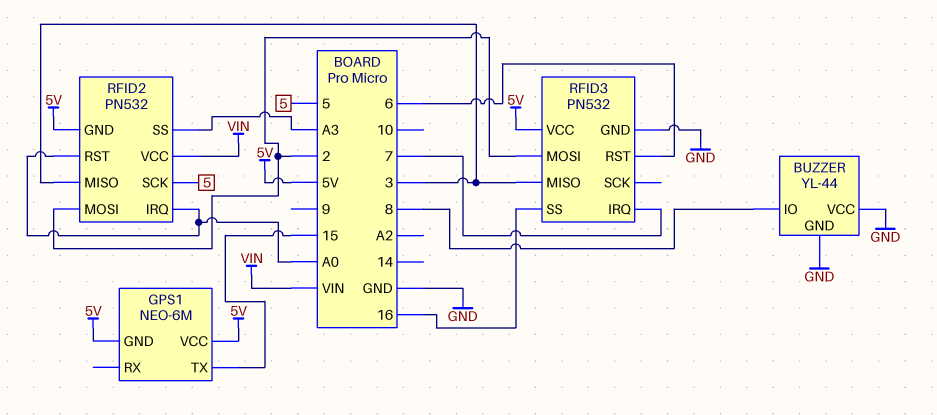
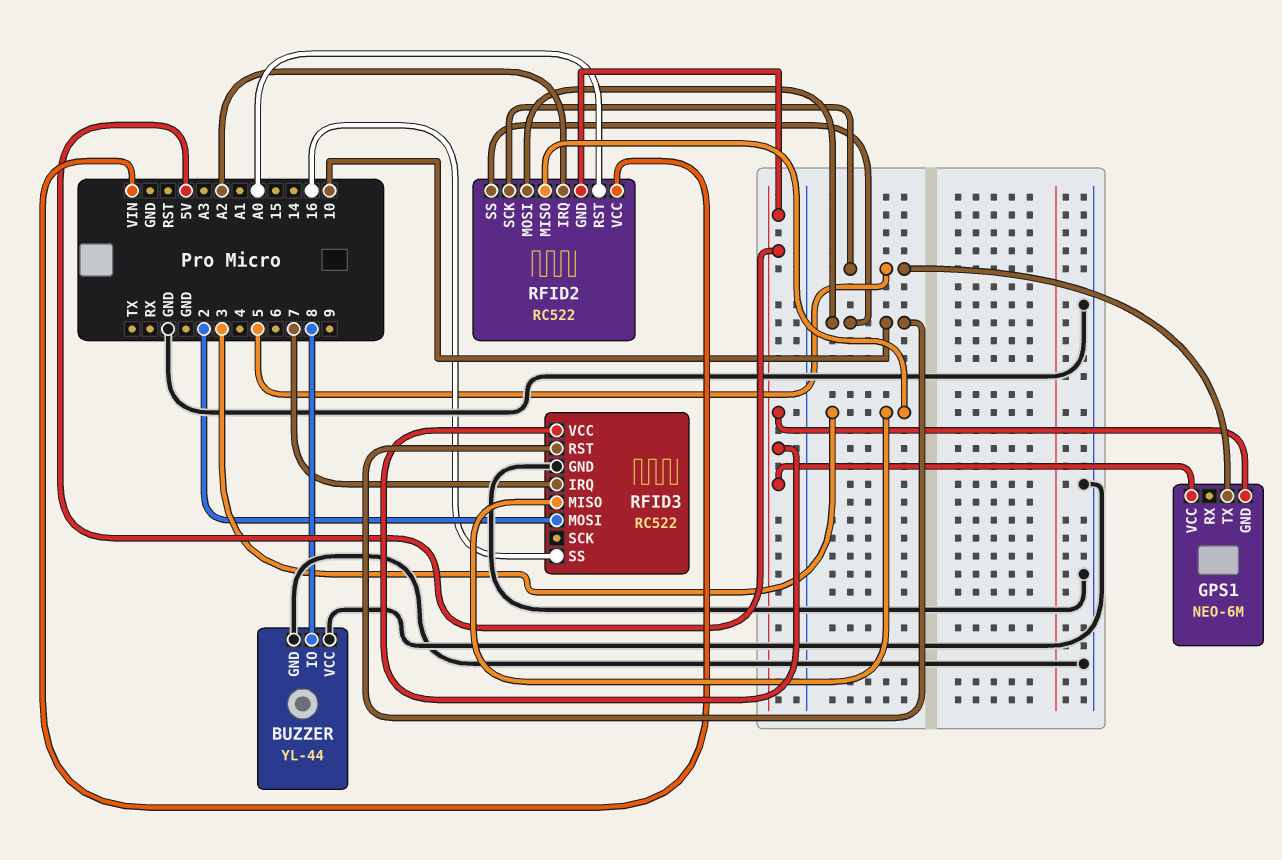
GPS1 pin TX: 15 -> 5
RFID2: PN532 -> RC522
RFID2 pin IRQ: A0 -> A2
RFID2 pin MOSI: 2 -> 10
RFID2 pin SS: A3 -> 10
RFID3: PN532 -> RC522
RFID3 pin RST: 6 -> 10

